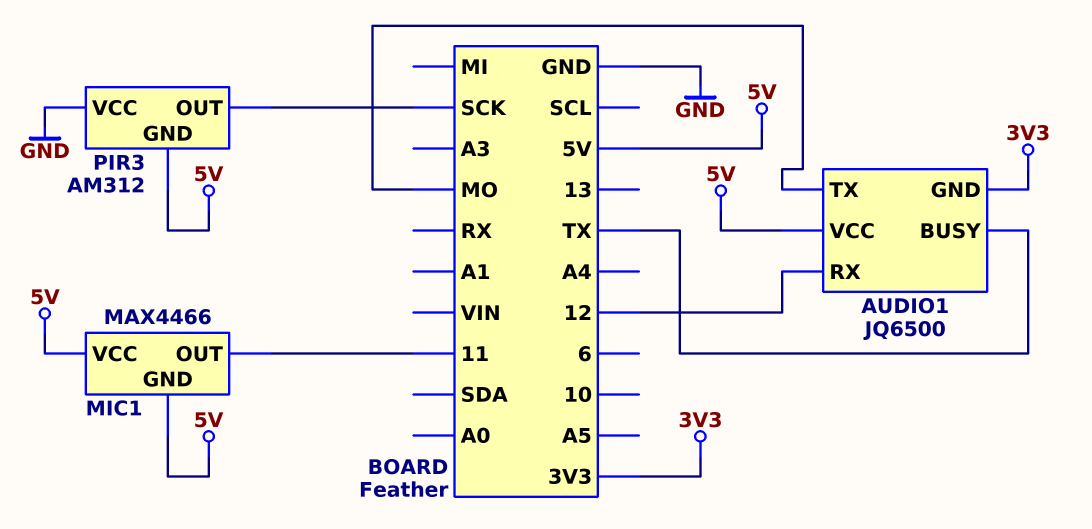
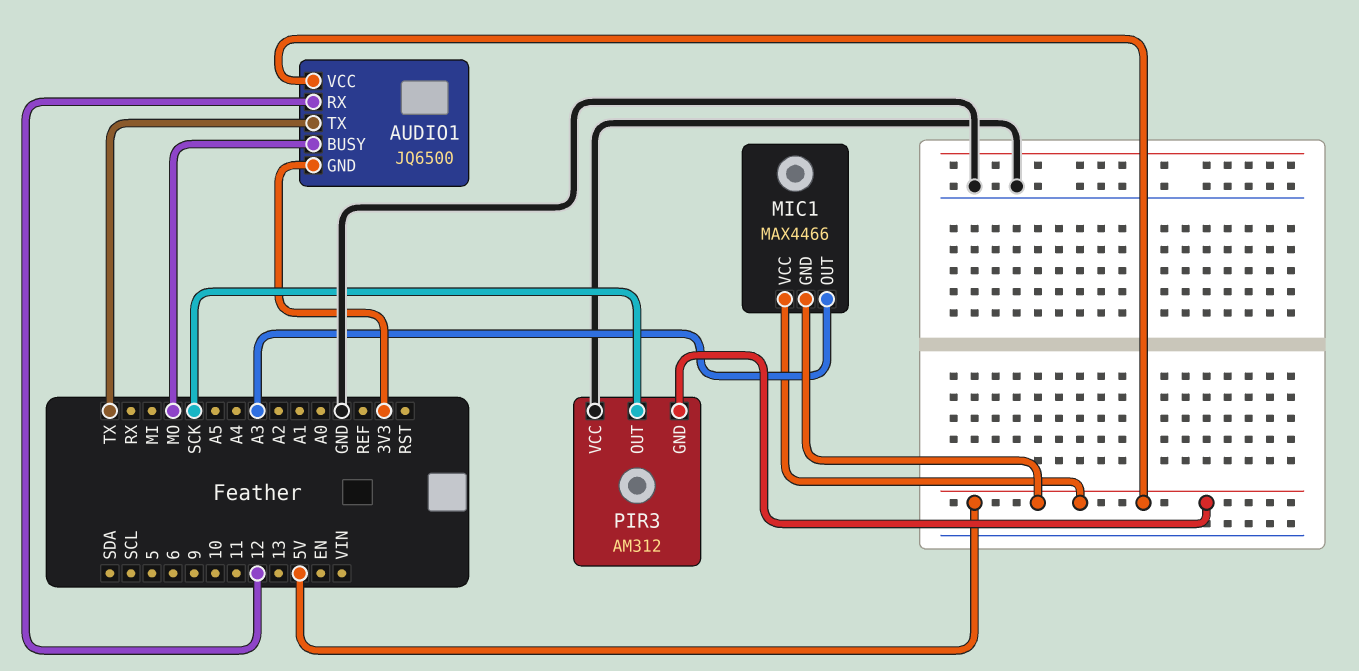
AUDIO1 pin BUSY: TX -> MO
AUDIO1 pin TX: MO -> TX
MIC1 pin OUT: 11 -> A3

